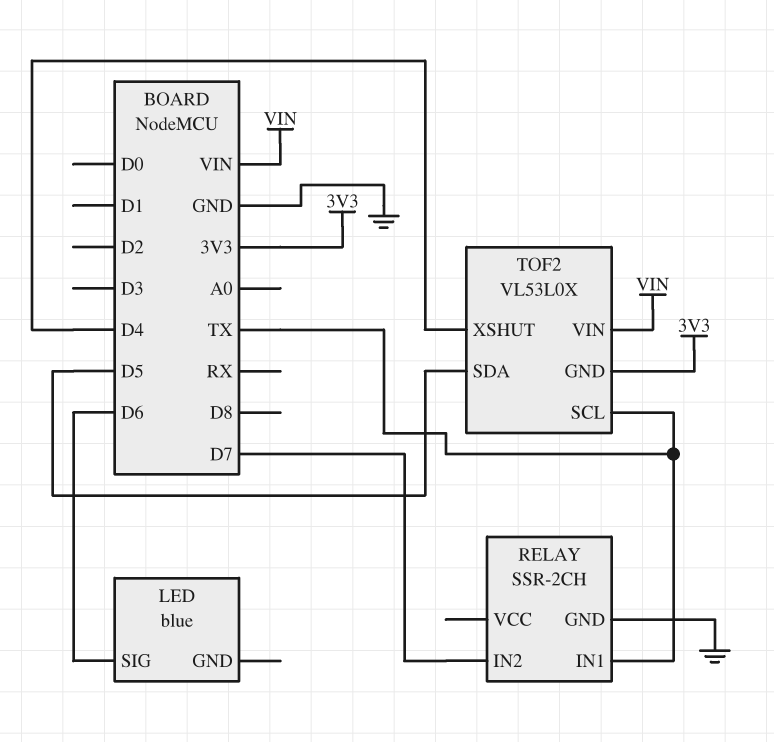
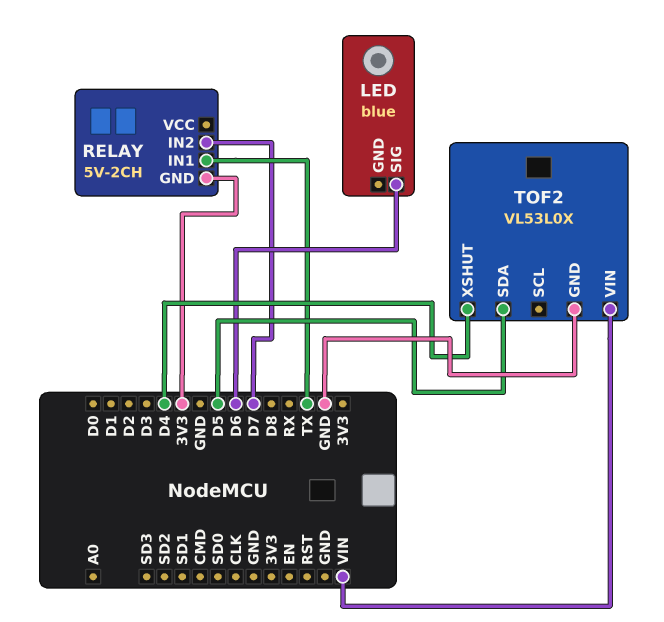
RELAY: SSR-2CH -> 5V-2CH
RELAY pin GND: GND -> 3V3
TOF2 pin GND: 3V3 -> GND
TOF2 pin SCL: TX -> none

